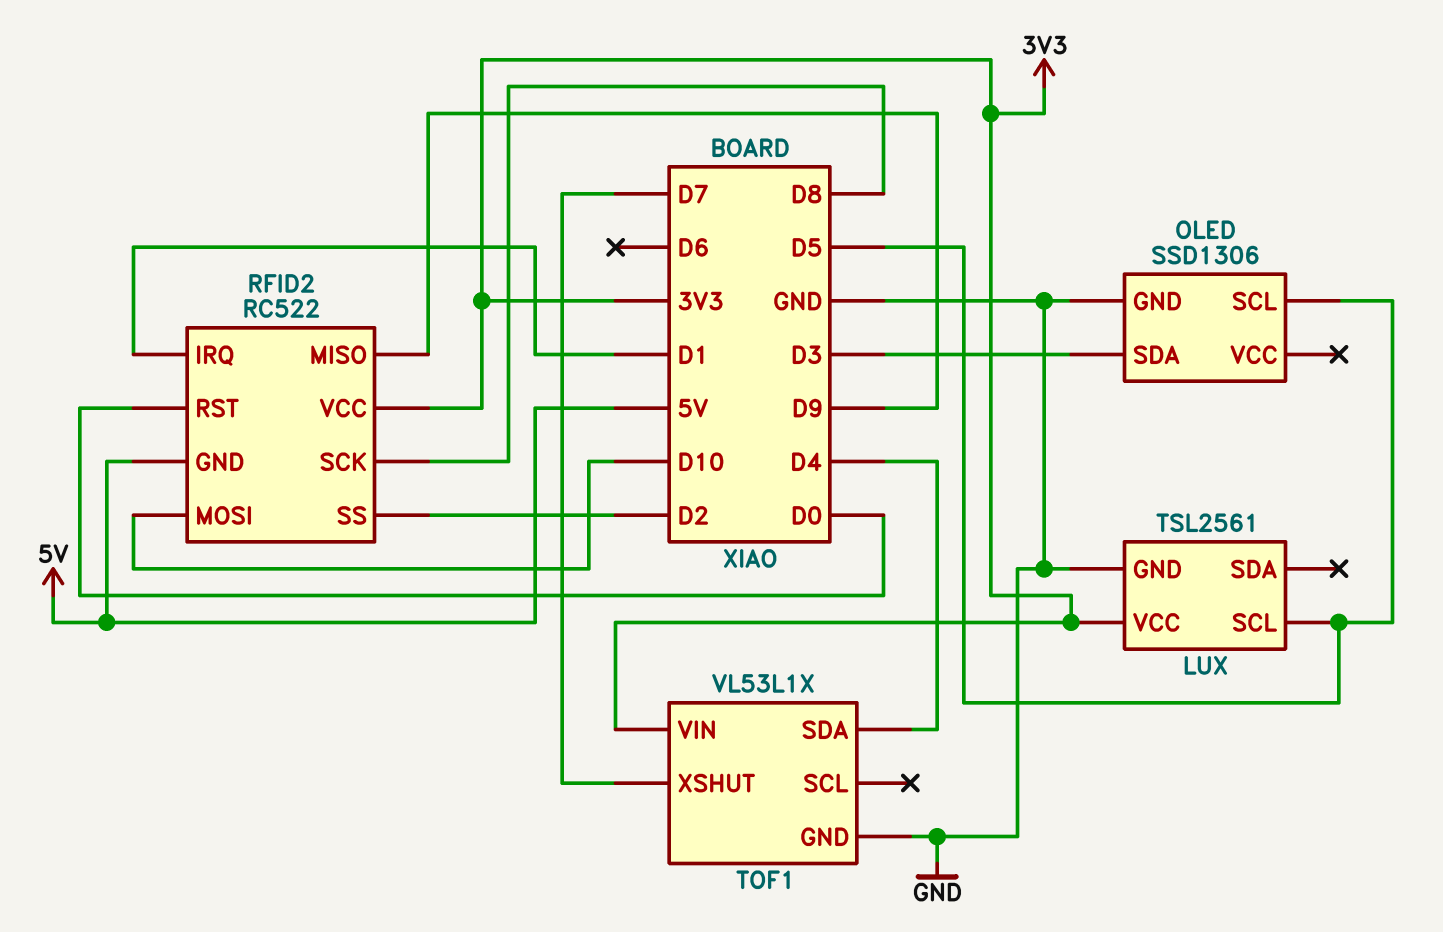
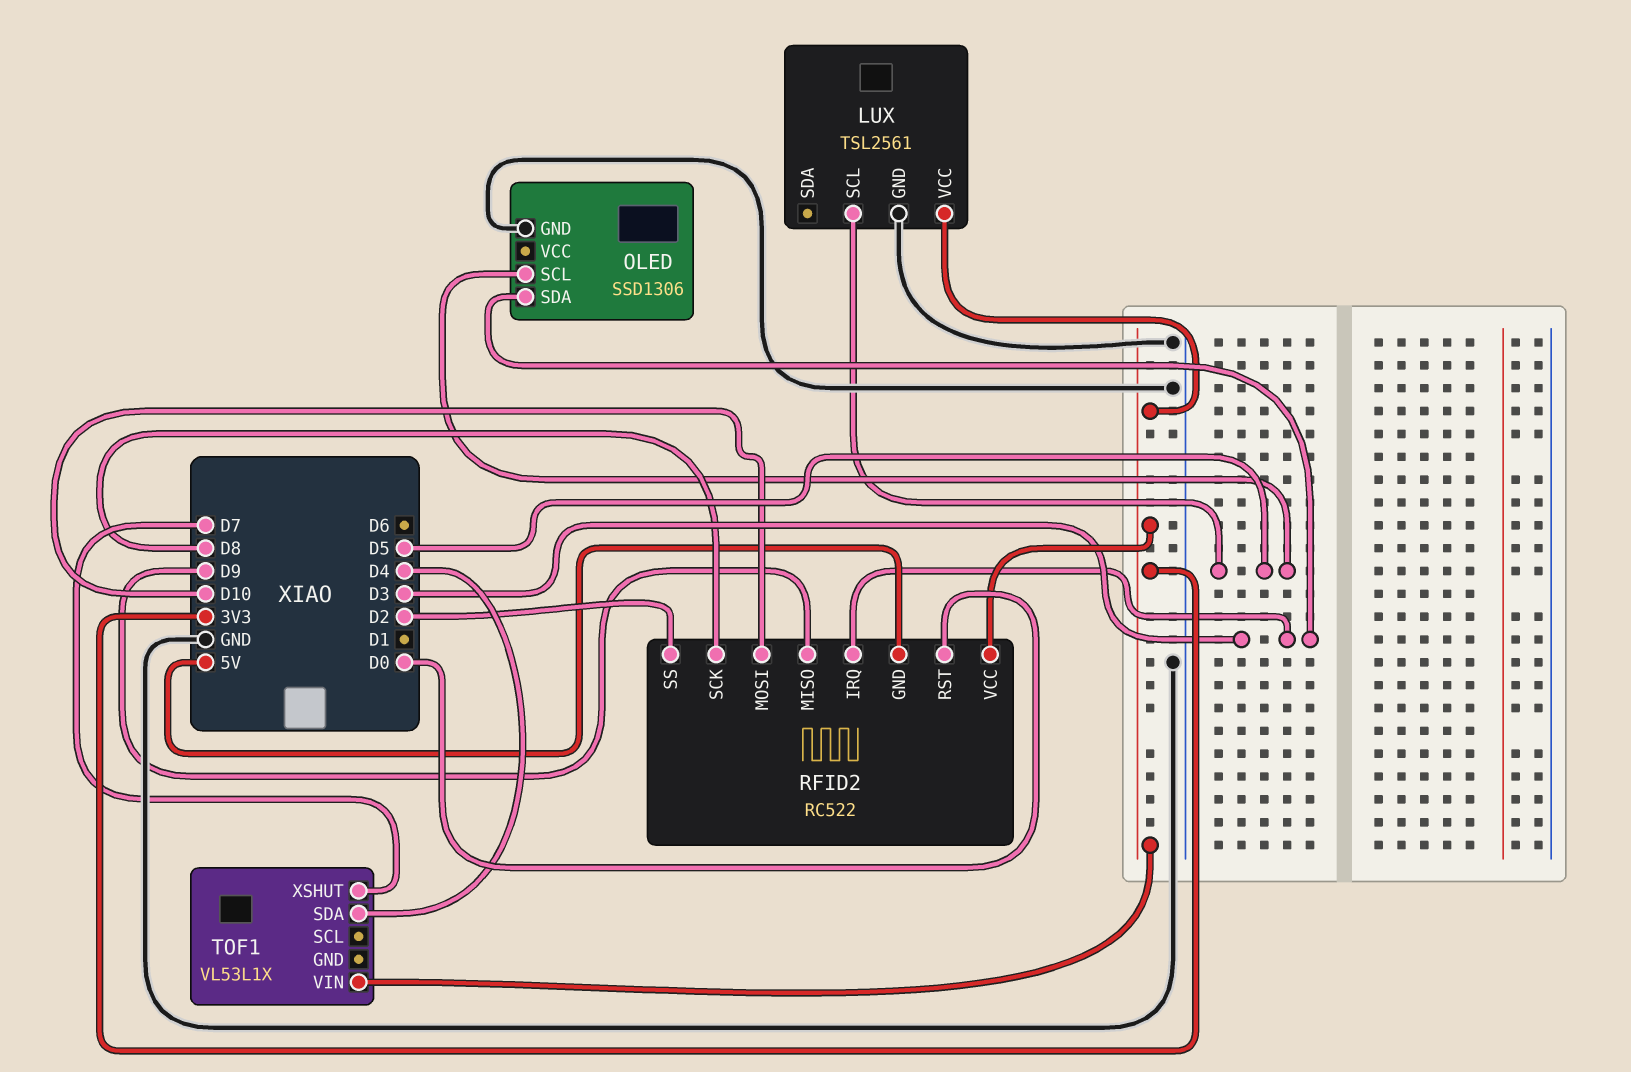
RFID2 pin IRQ: D1 -> D3
TOF1 pin GND: GND -> none

